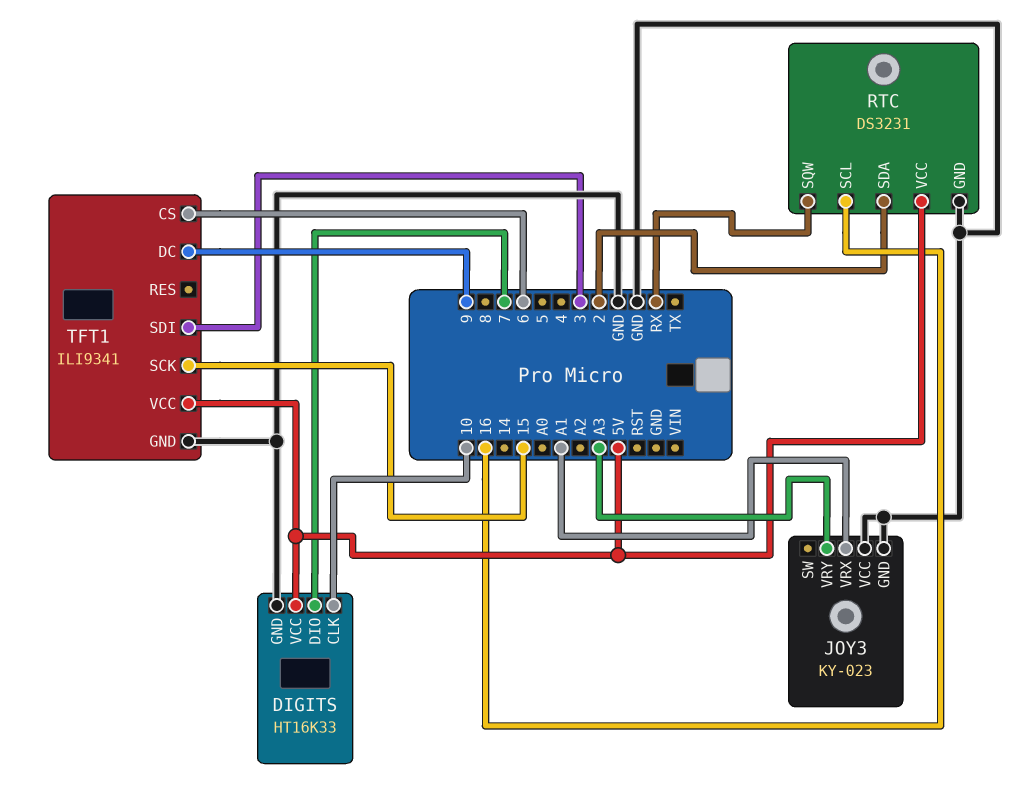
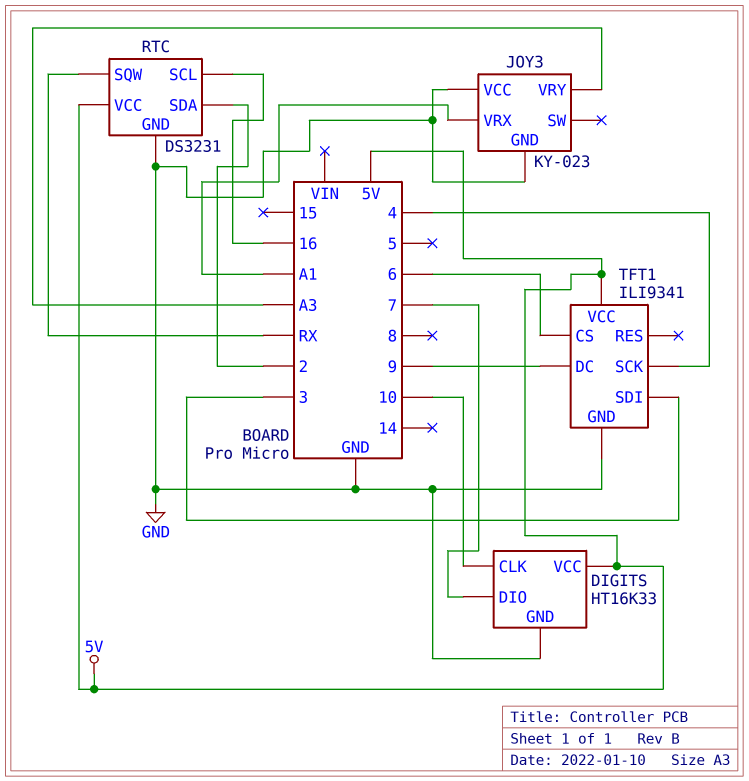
TFT1 pin SCK: 15 -> 4

